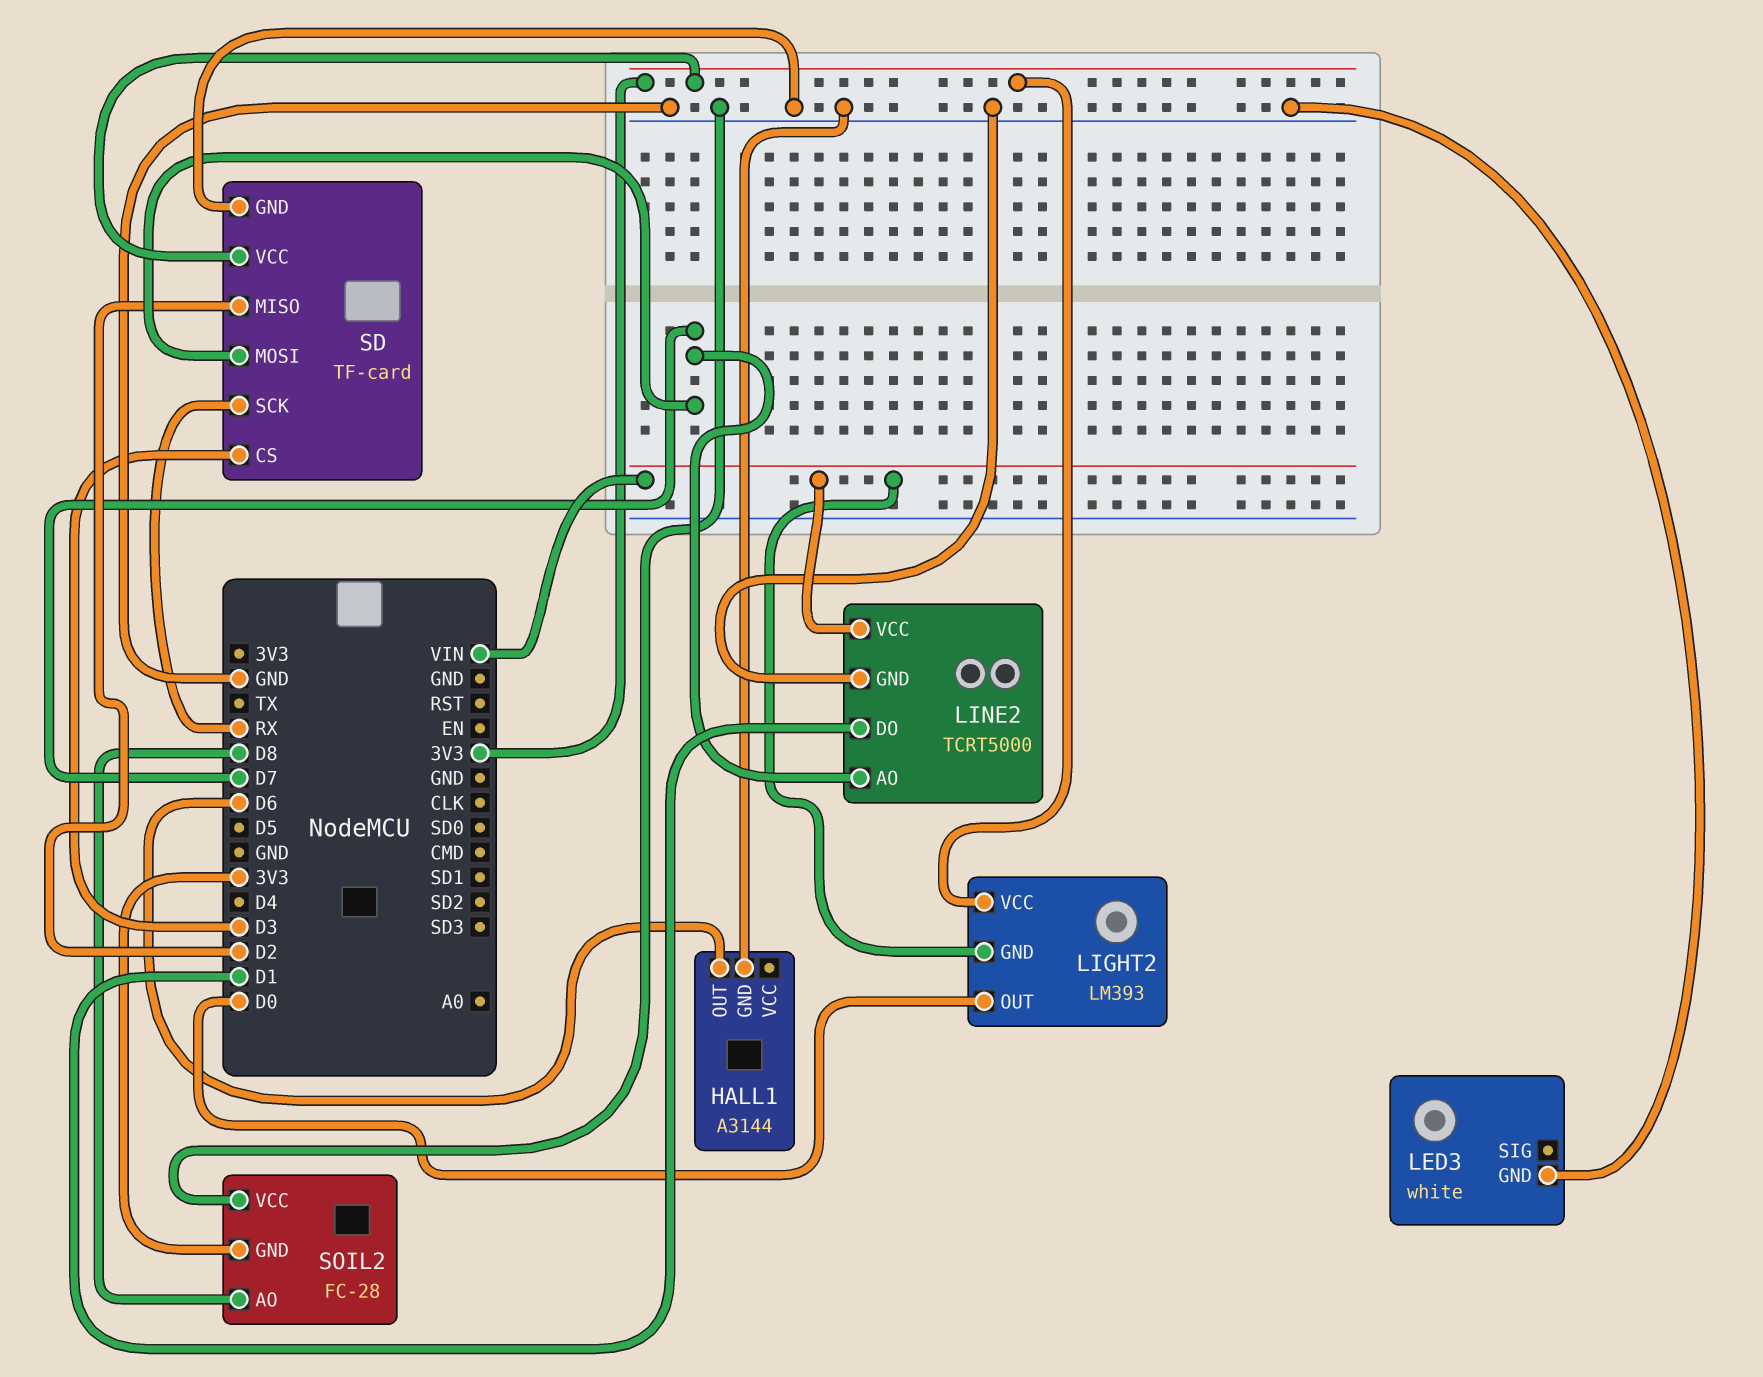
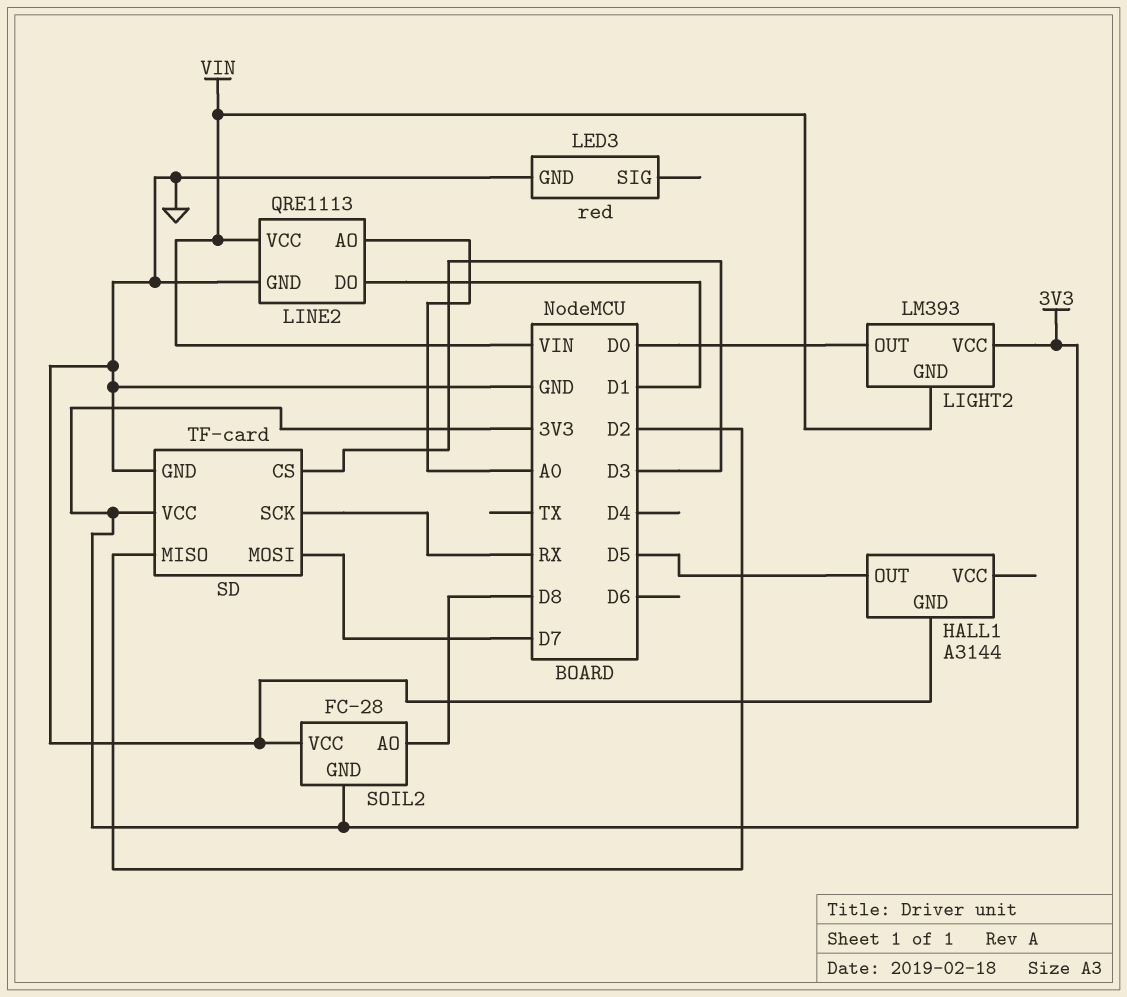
HALL1 pin OUT: D6 -> D5
LED3: white -> red
LINE2: TCRT5000 -> QRE1113
LINE2 pin AO: D7 -> A0

